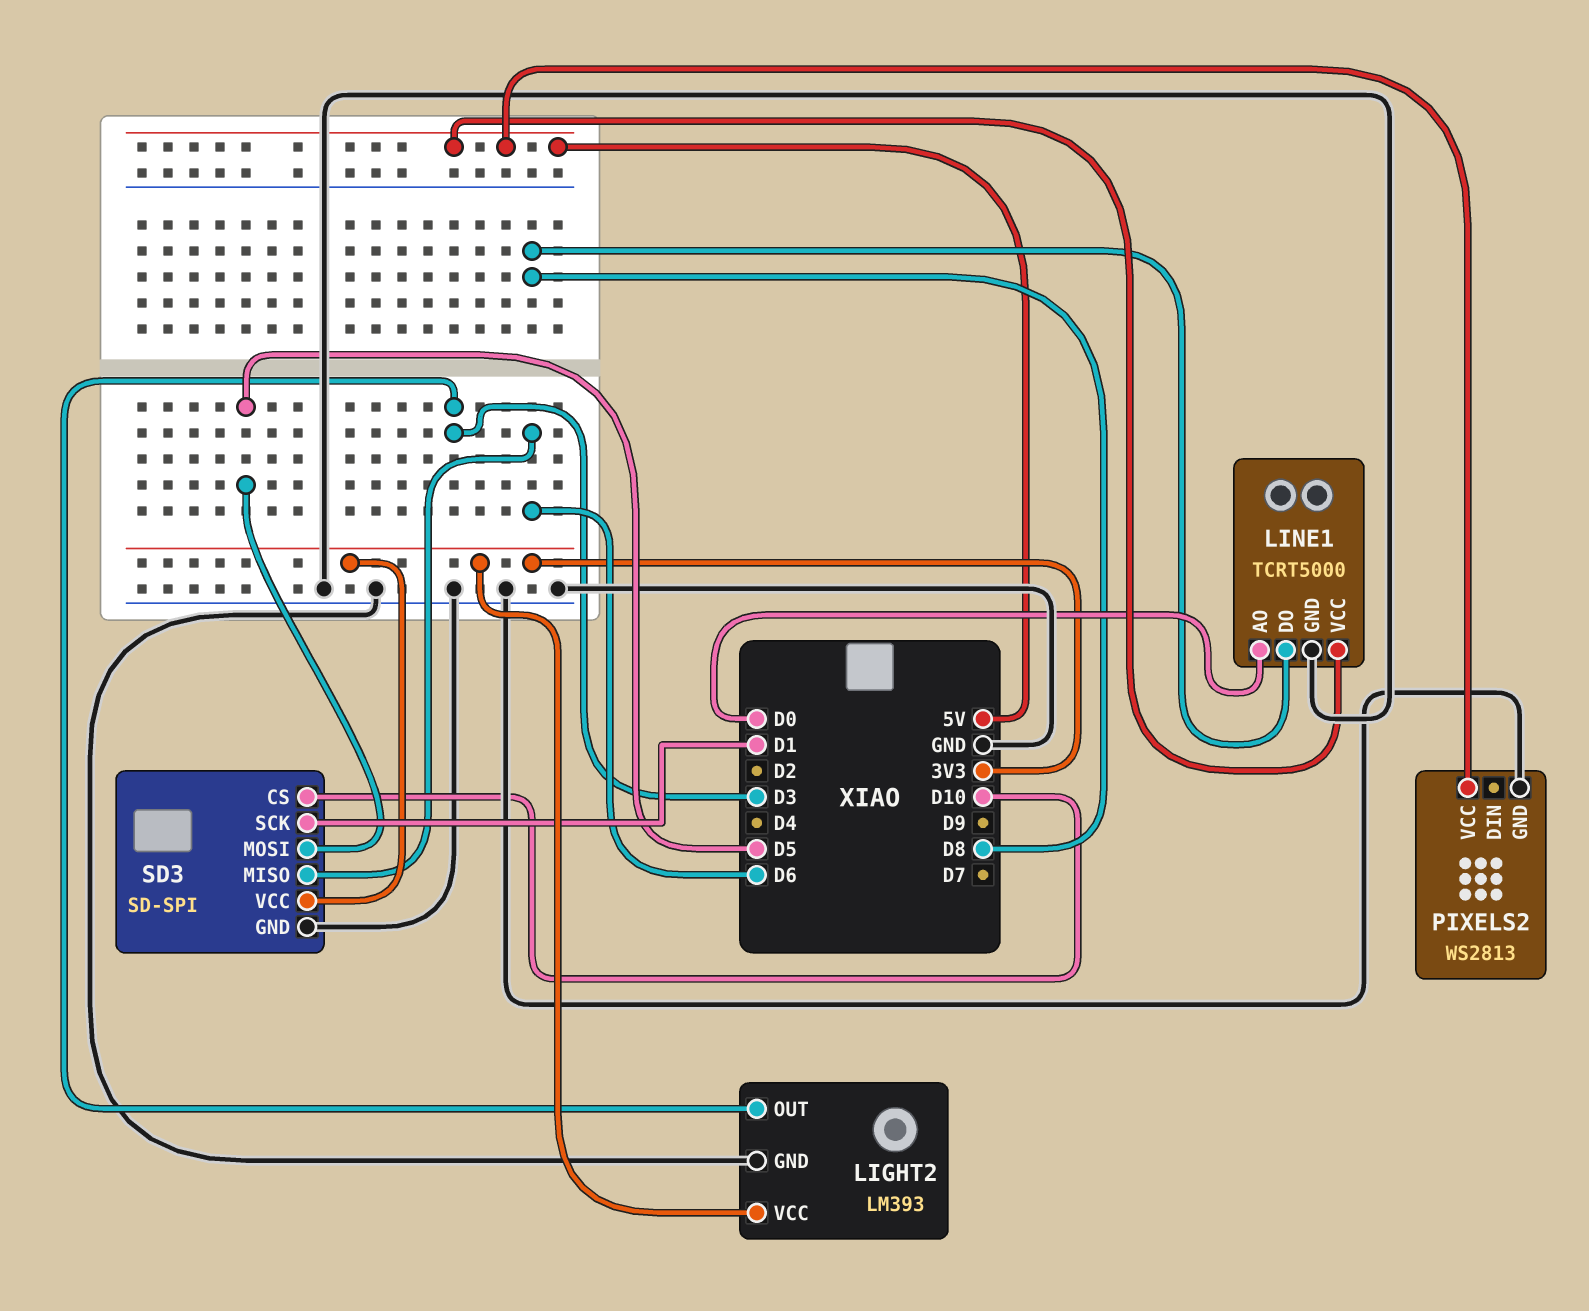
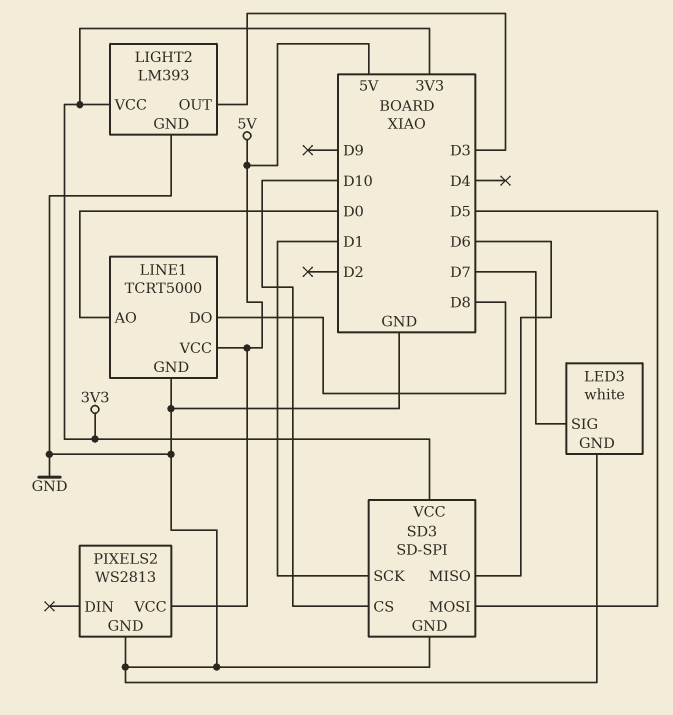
LED3: none -> white
LED3 pin GND: none -> GND
LED3 pin SIG: none -> D7

